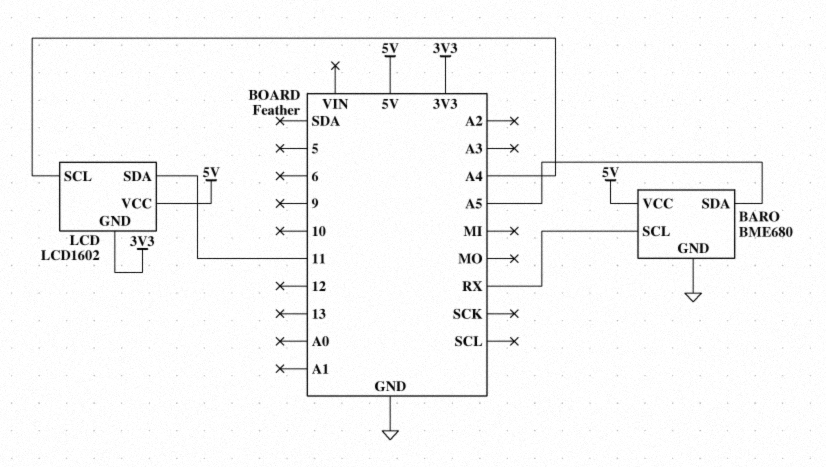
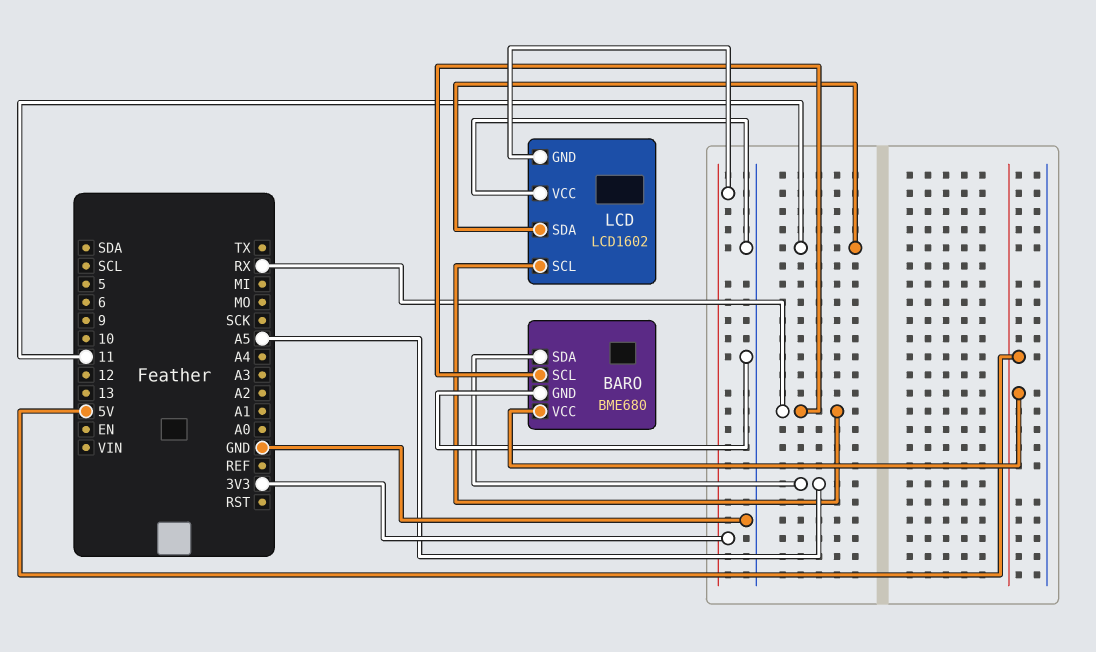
LCD pin SCL: A4 -> RX
LCD pin VCC: 5V -> GND

